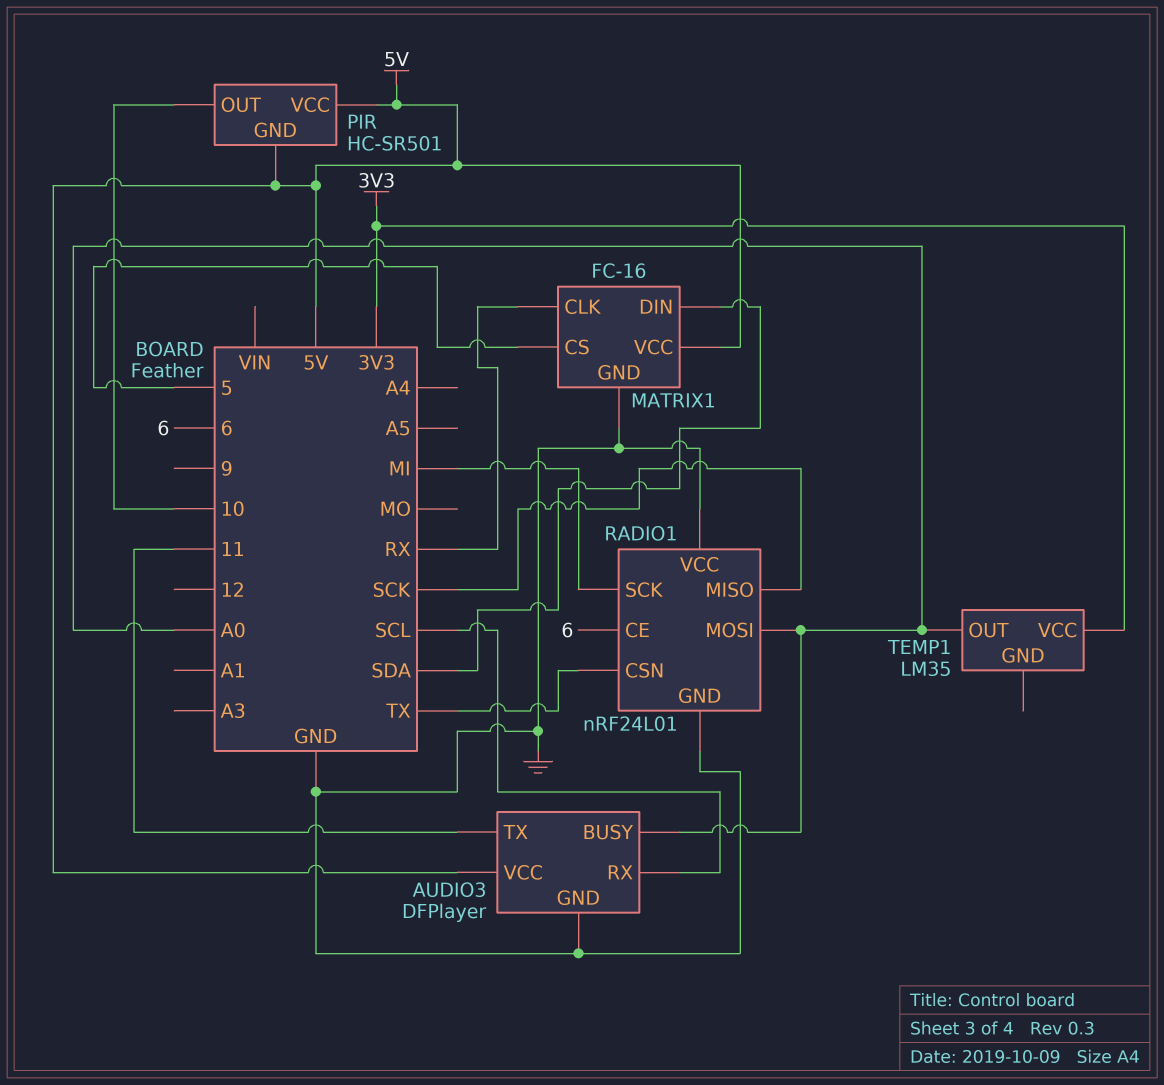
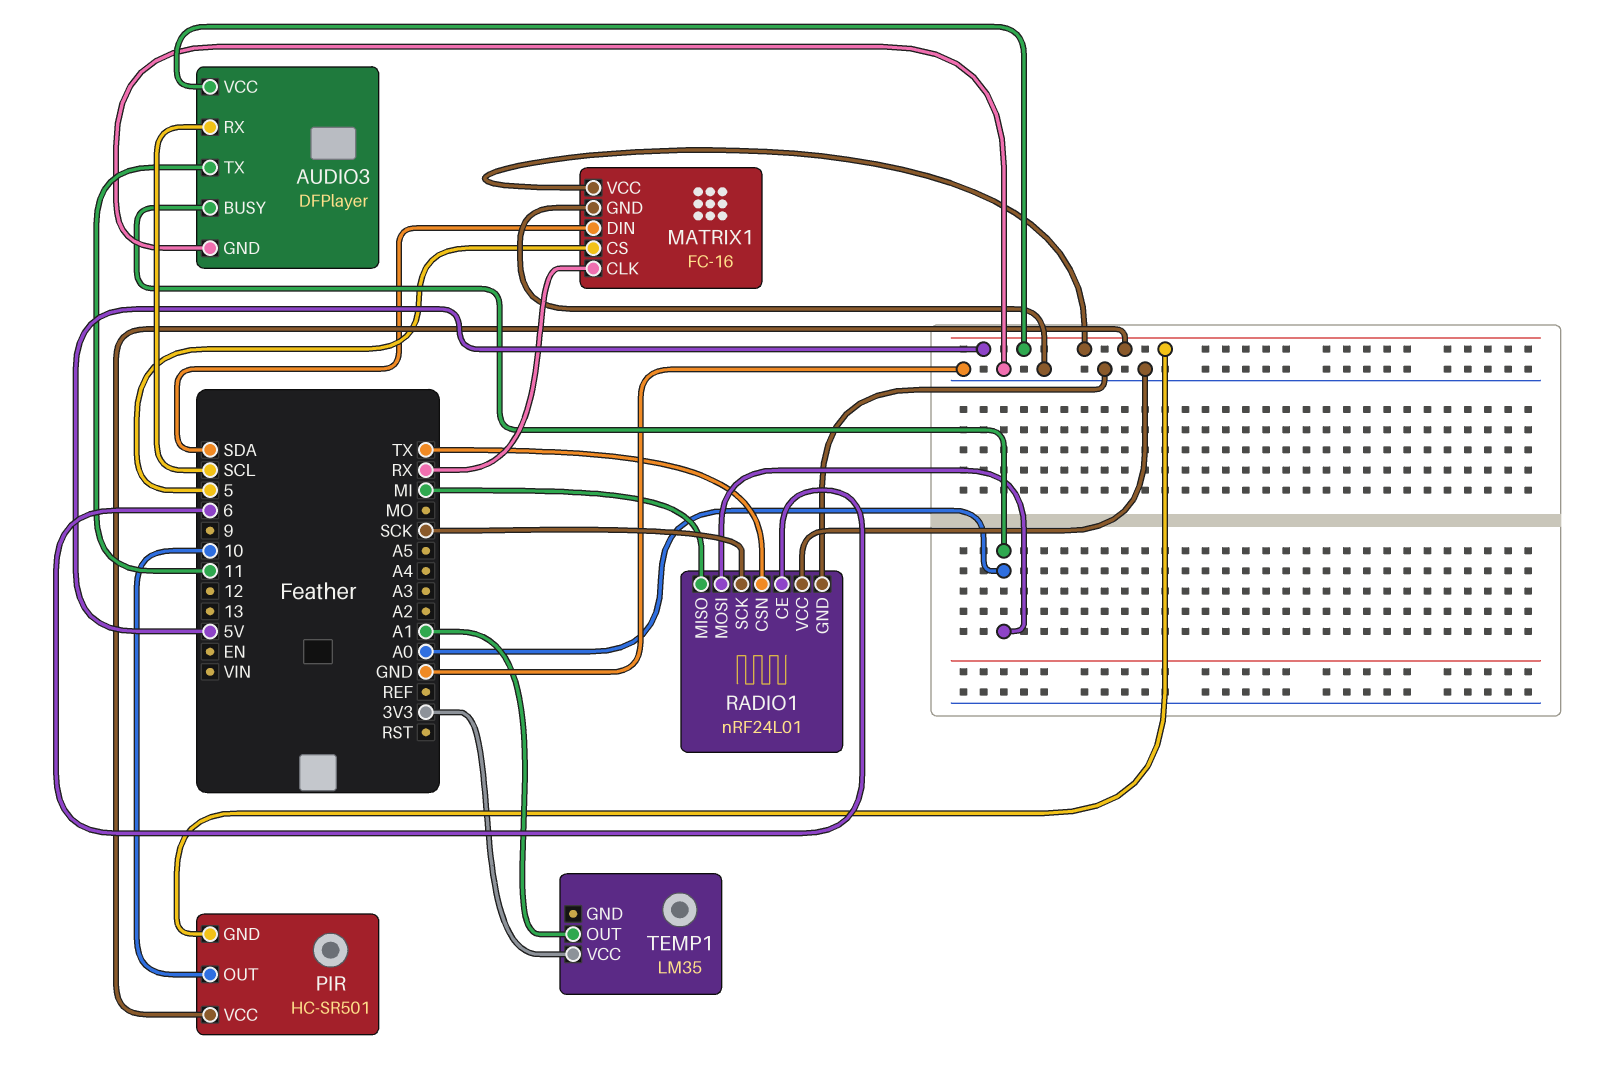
RADIO1 pin MISO: SCK -> MI
RADIO1 pin SCK: MI -> SCK
TEMP1 pin OUT: A0 -> A1

